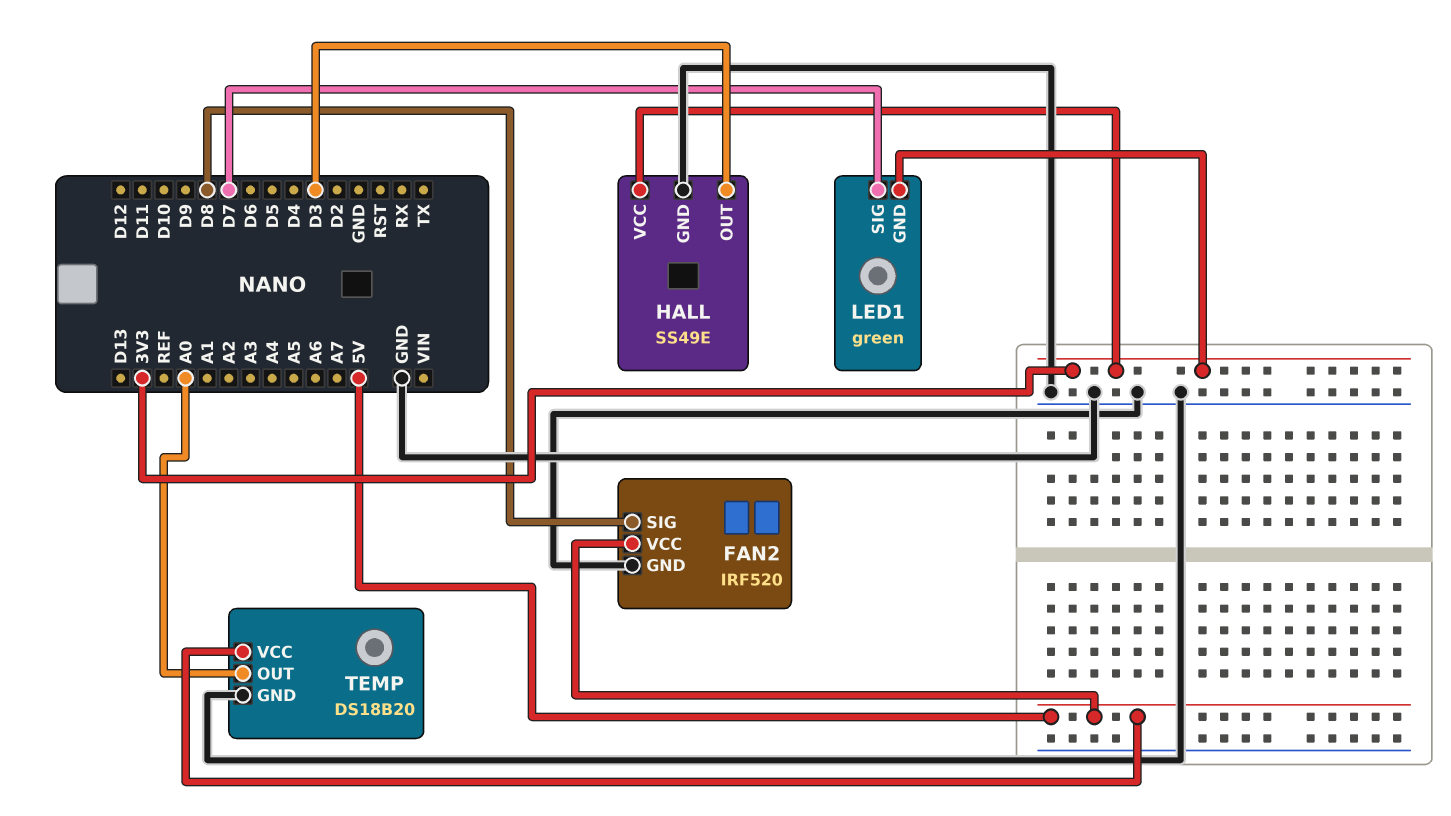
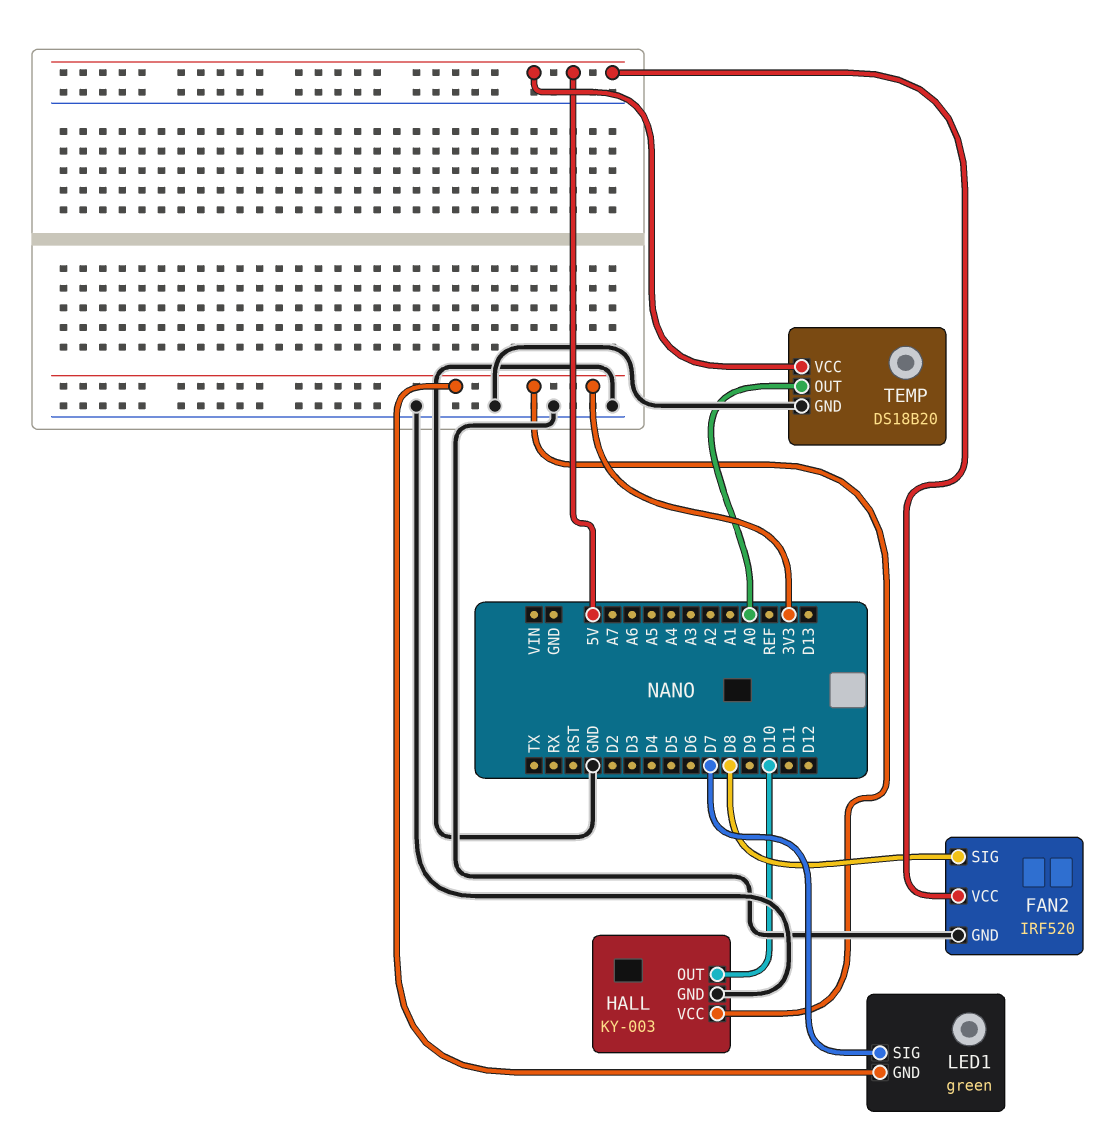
HALL: SS49E -> KY-003
HALL pin OUT: D3 -> D10

